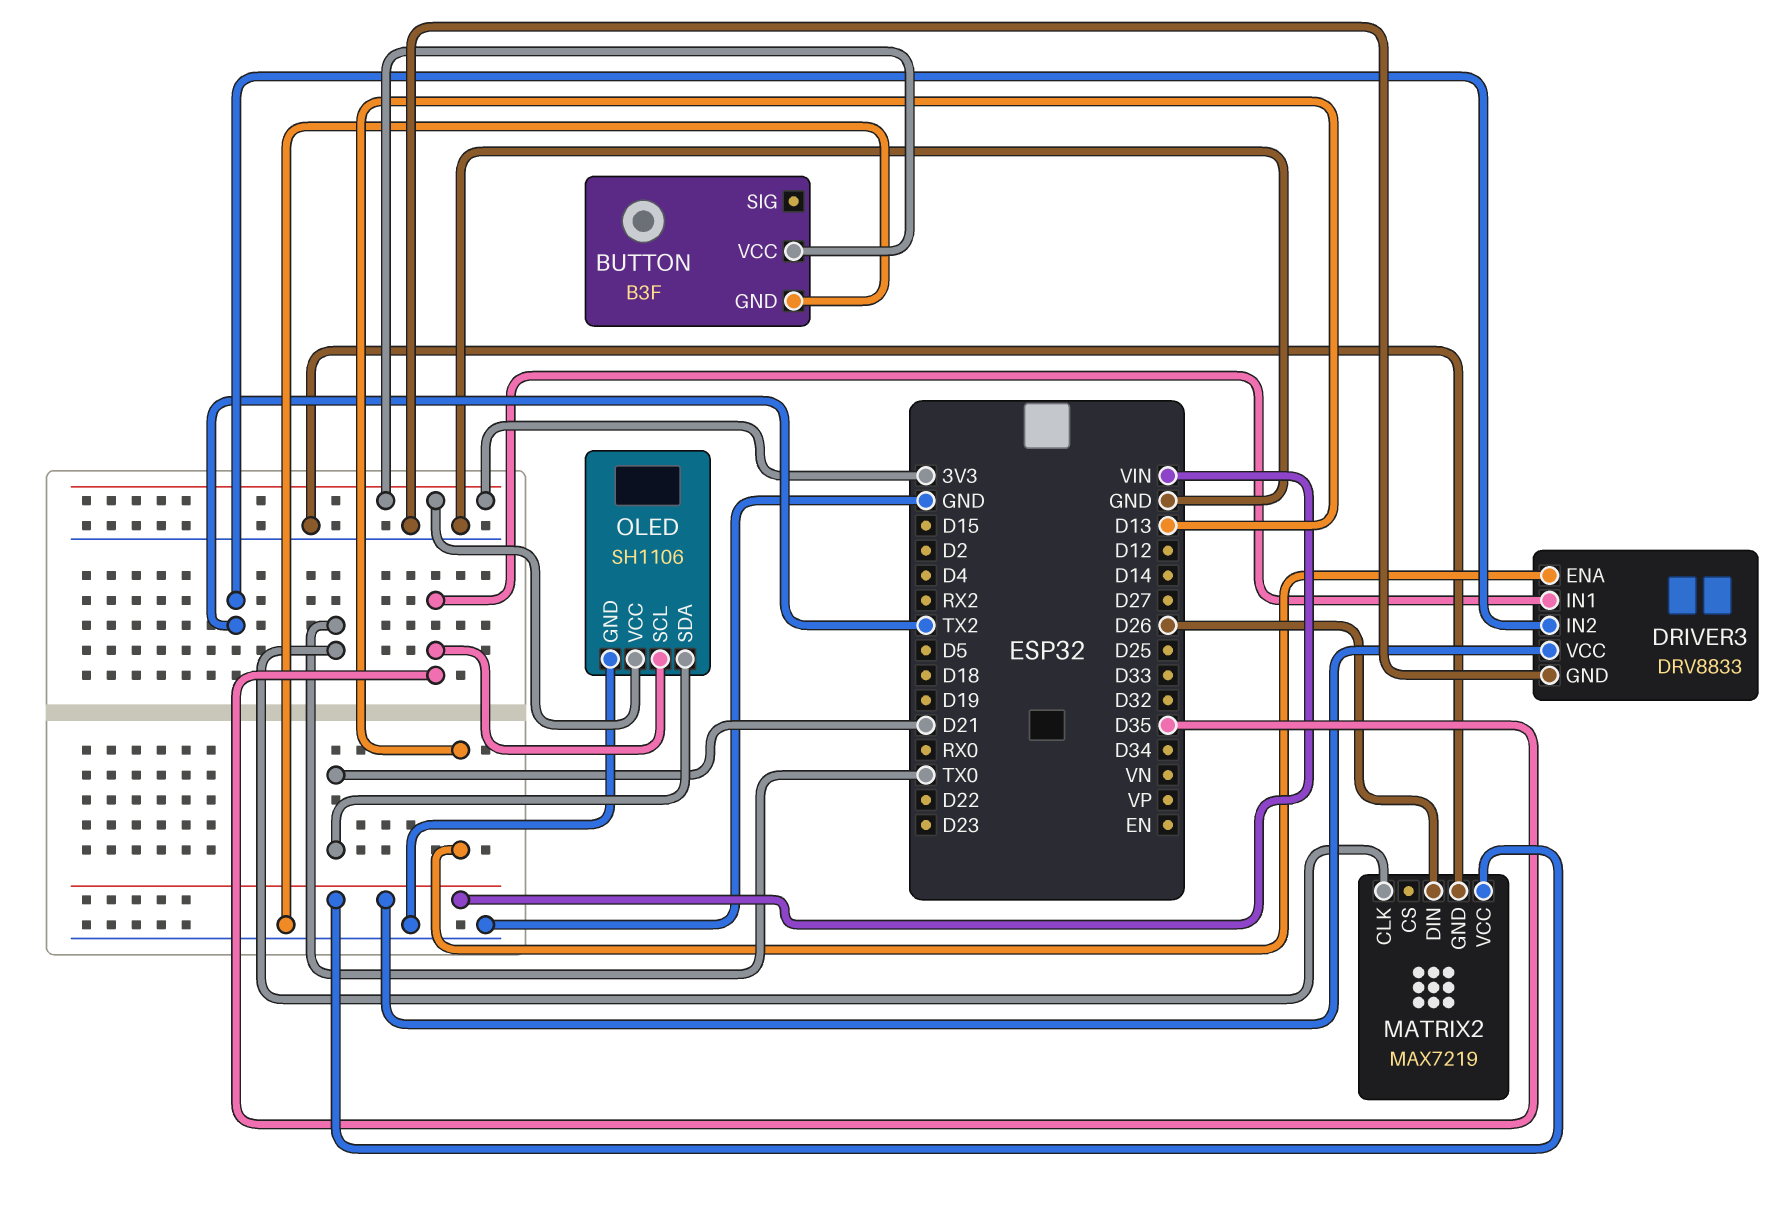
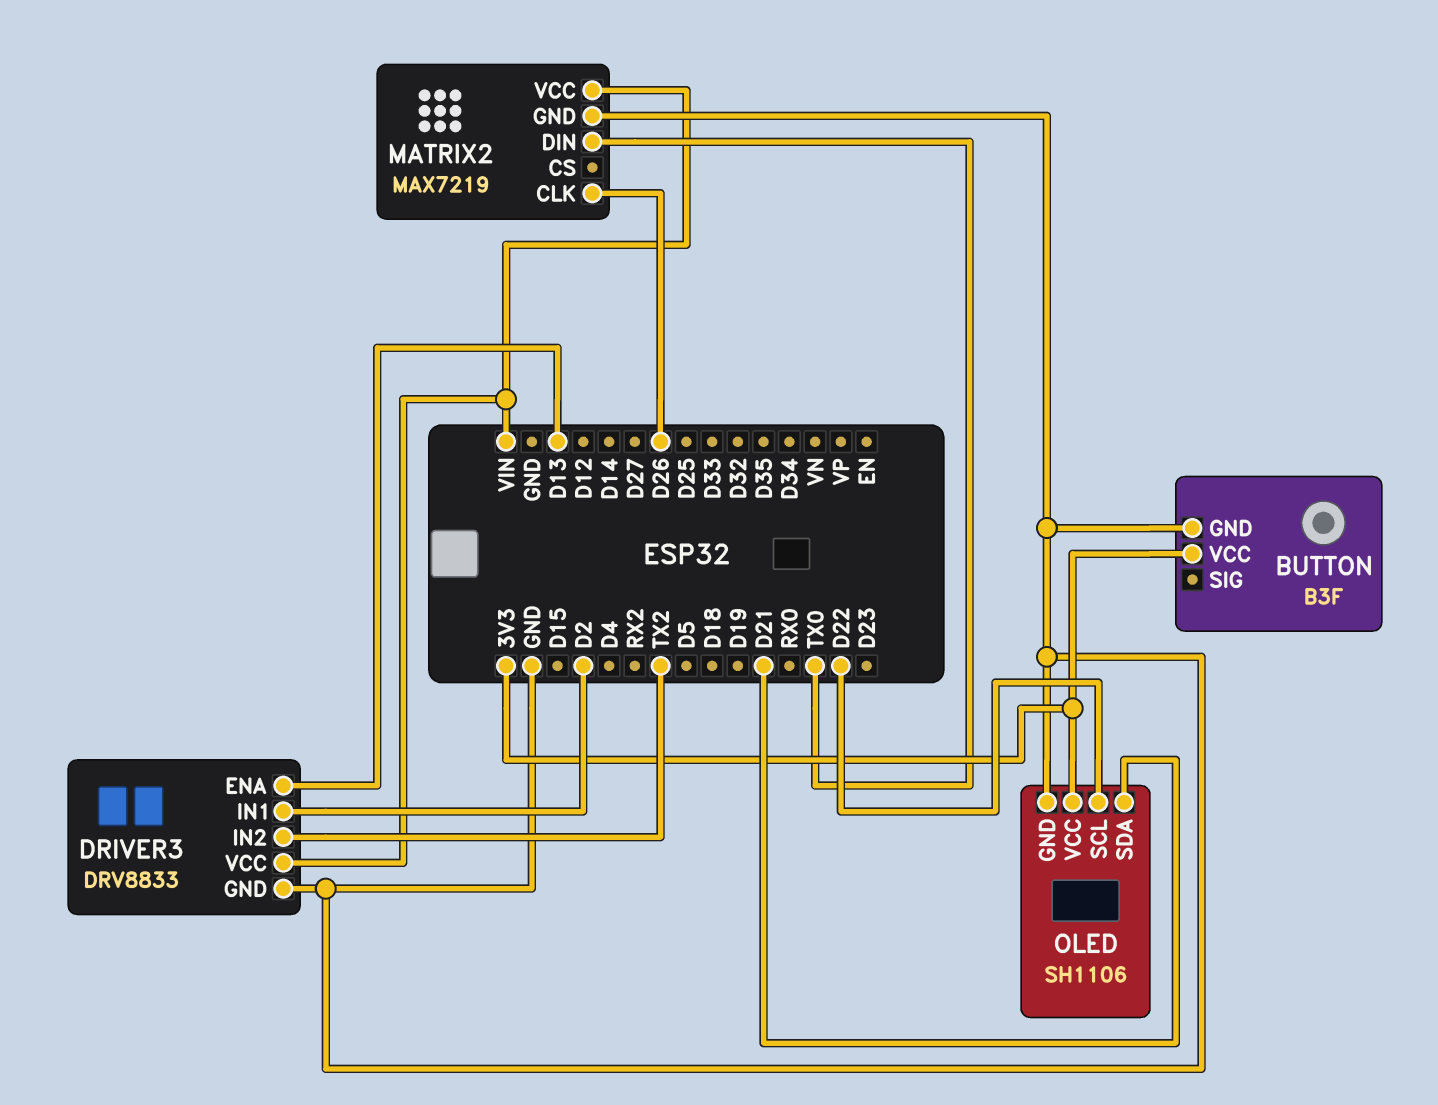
DRIVER3 pin IN1: D35 -> D2
MATRIX2 pin CLK: TX0 -> D26
MATRIX2 pin DIN: D26 -> TX0
OLED pin SCL: D35 -> D22

